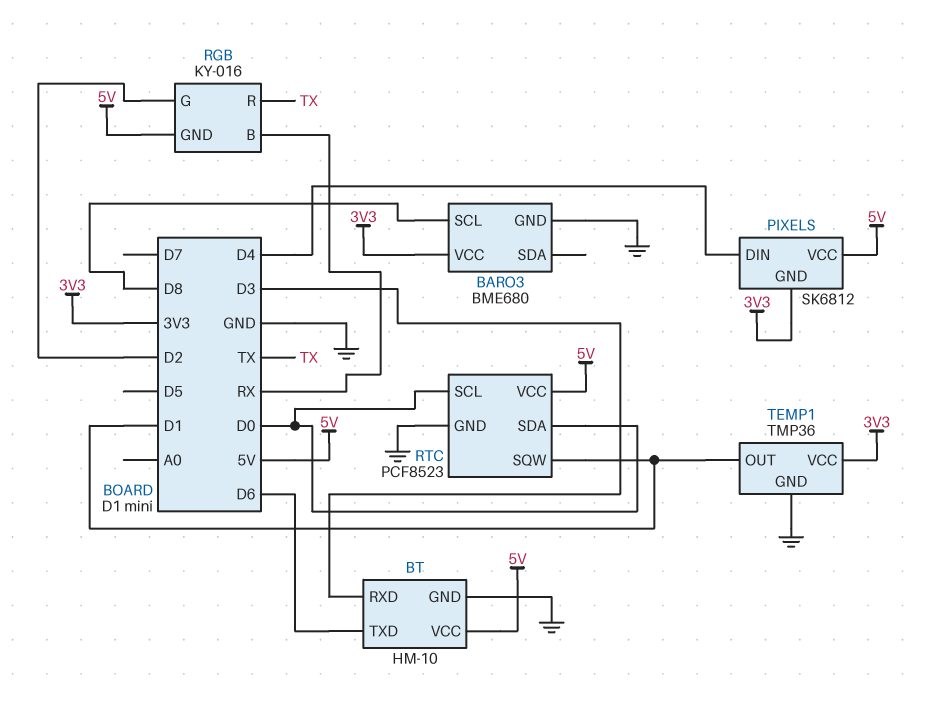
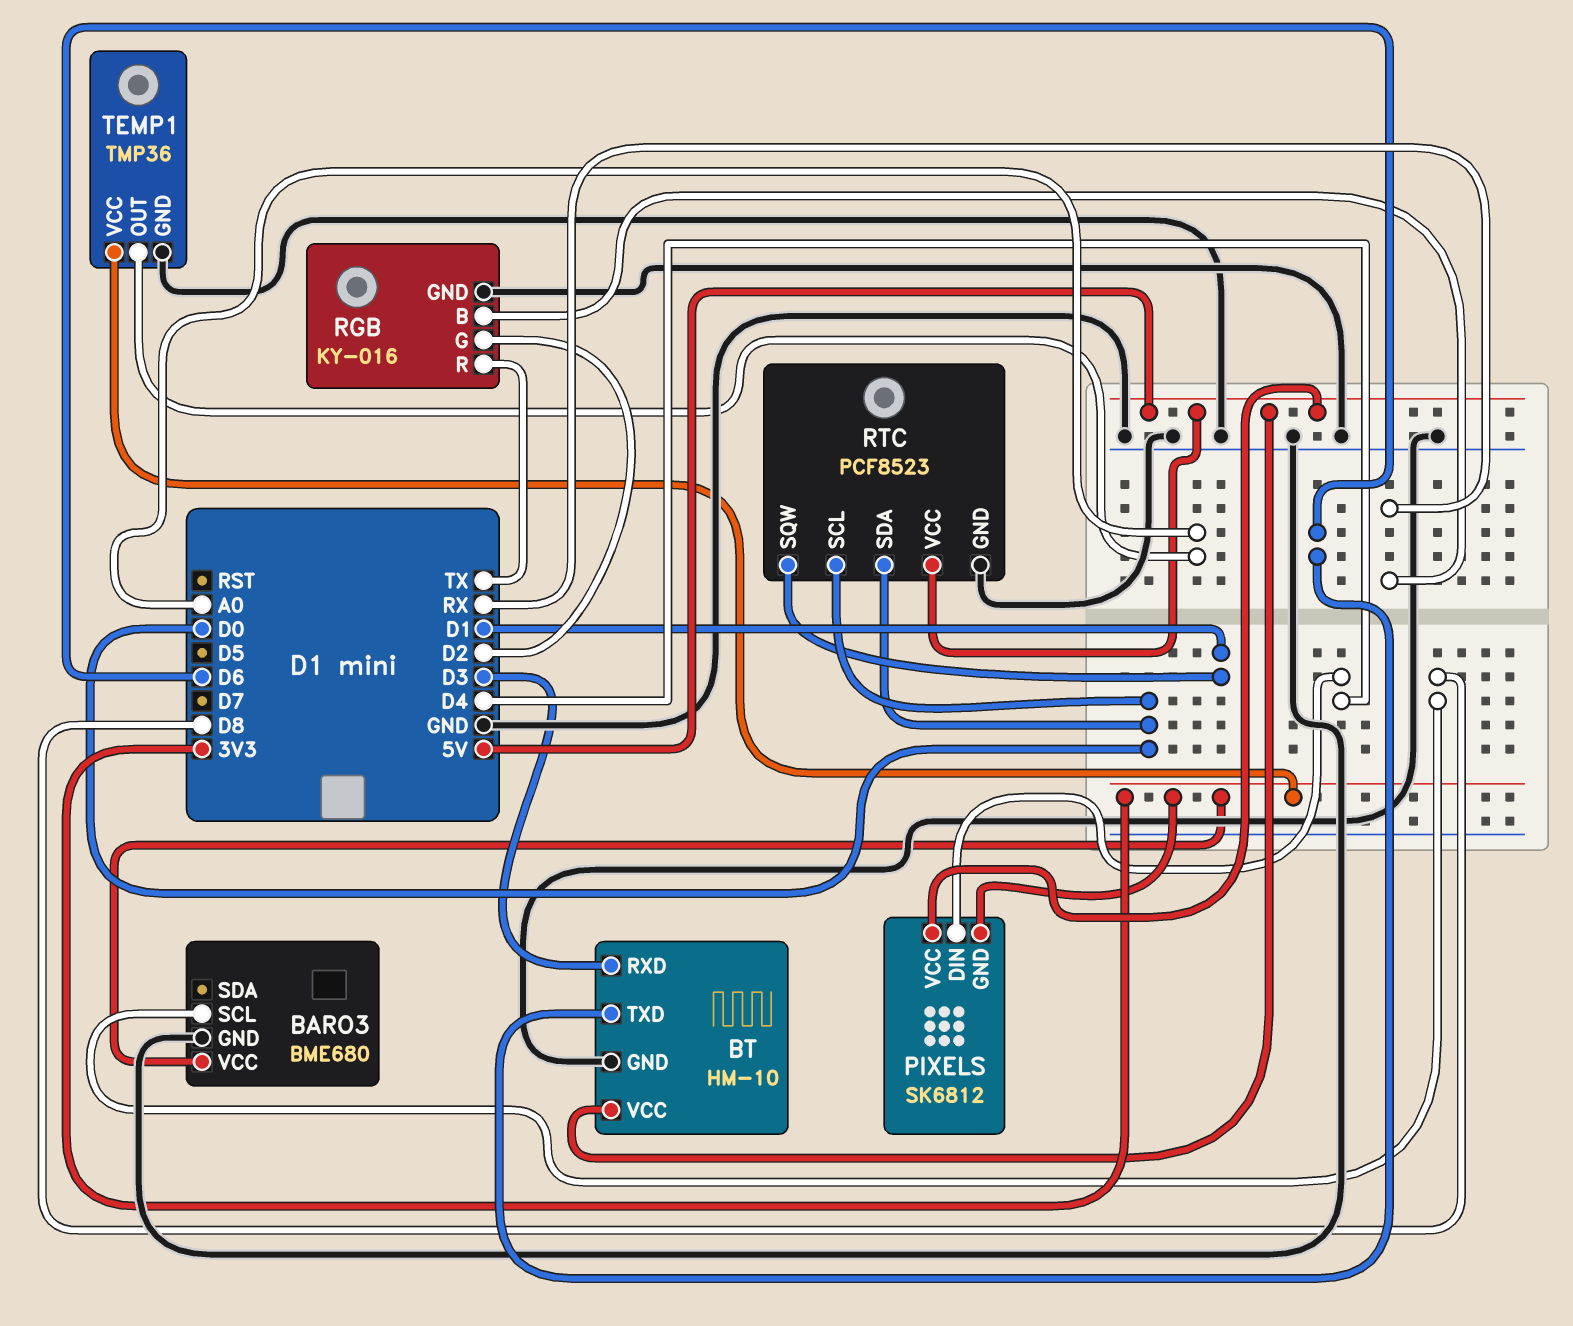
RGB pin GND: 5V -> GND
TEMP1 pin OUT: D1 -> A0

